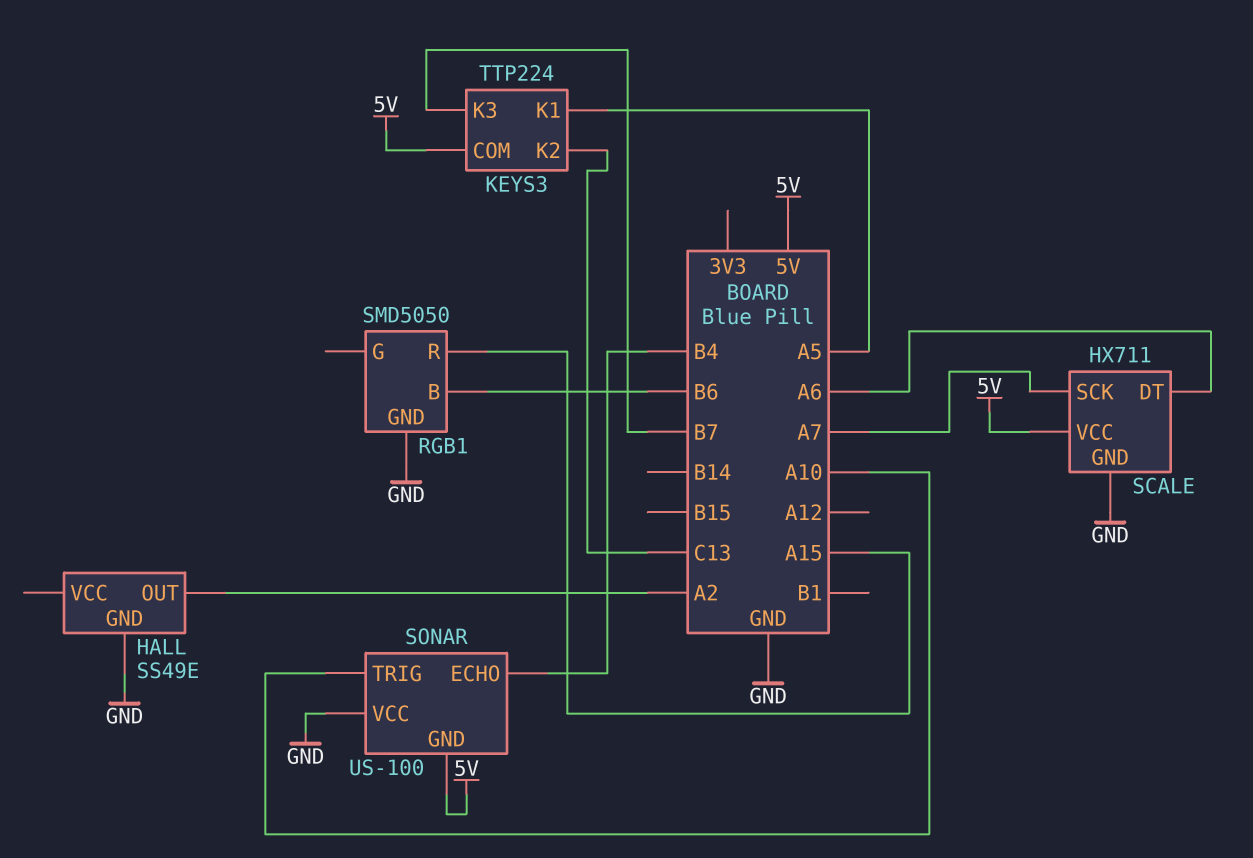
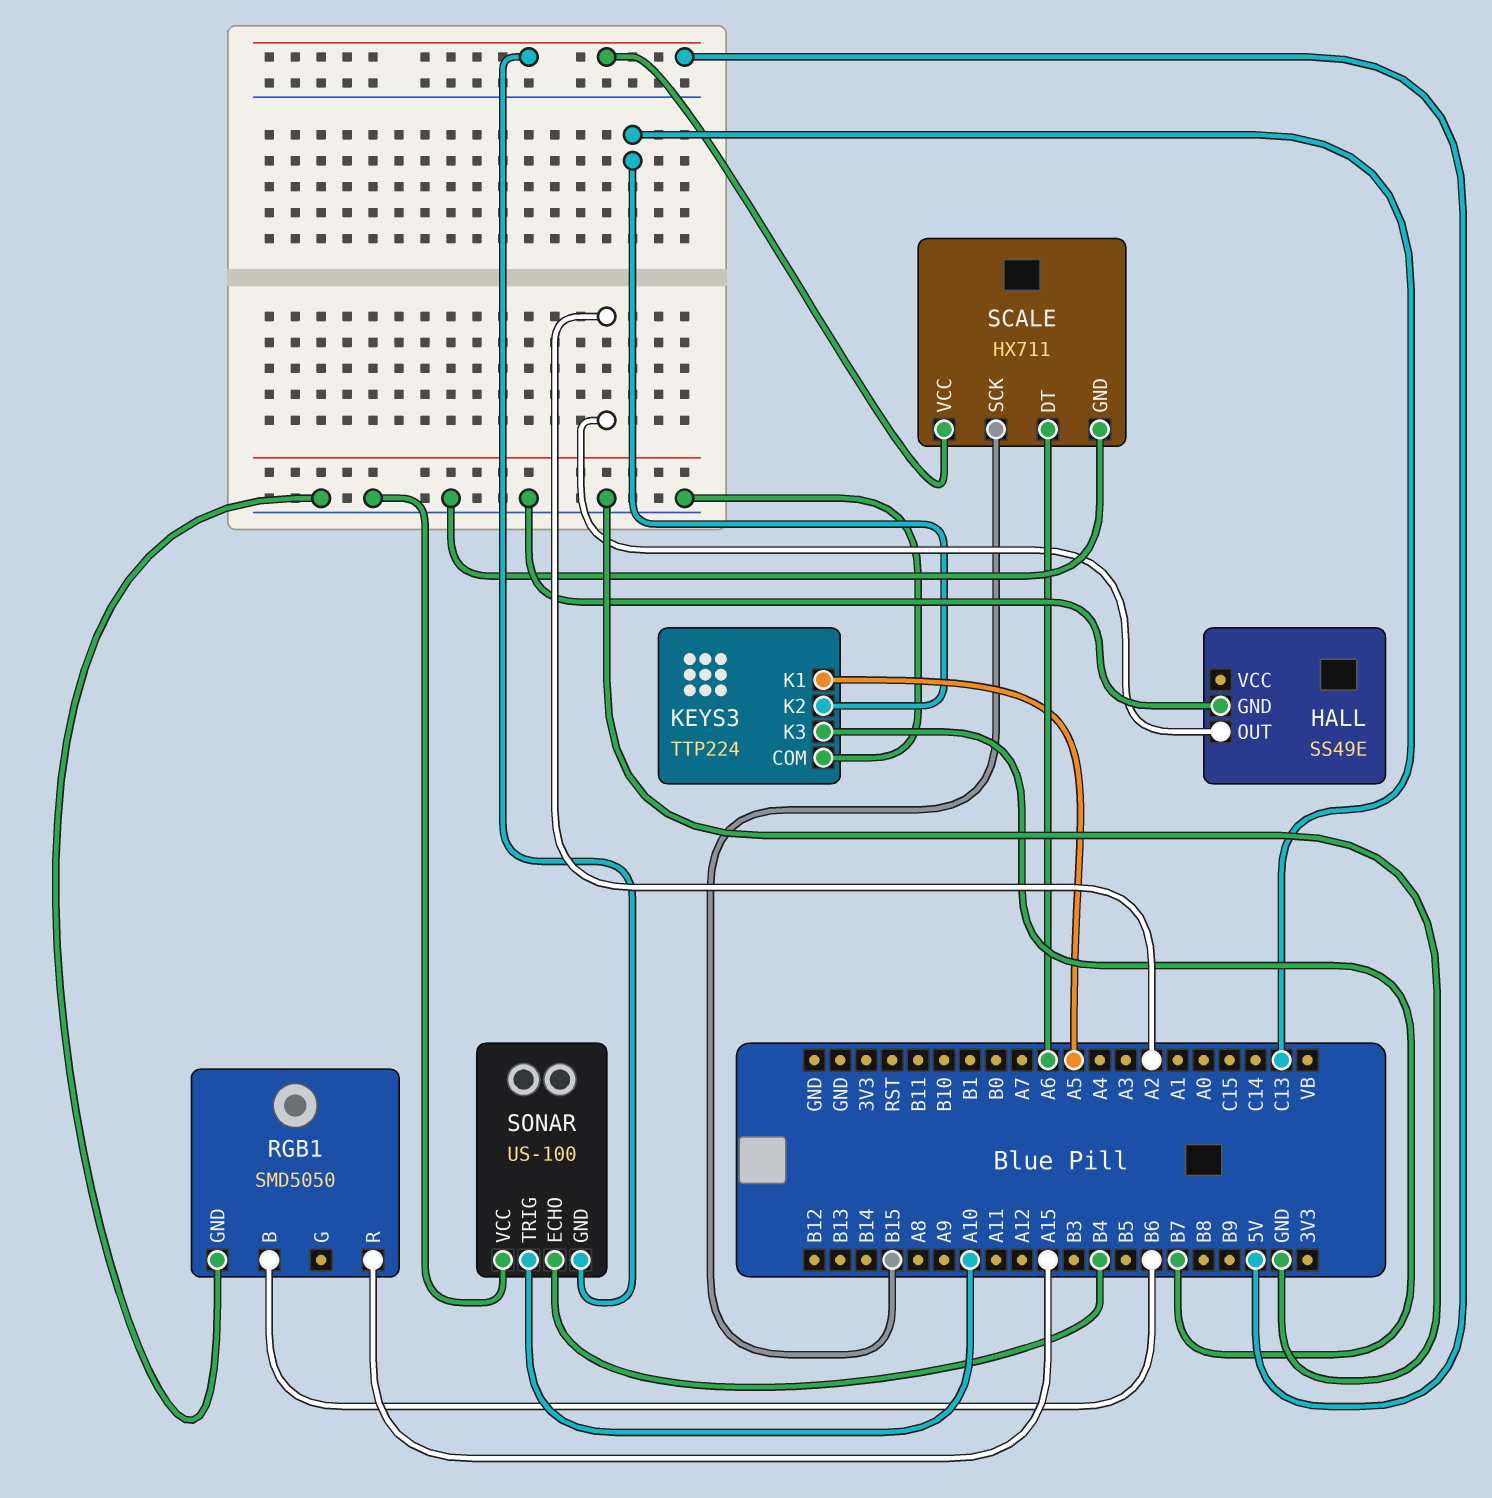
KEYS3 pin COM: 5V -> GND
SCALE pin SCK: A7 -> B15

